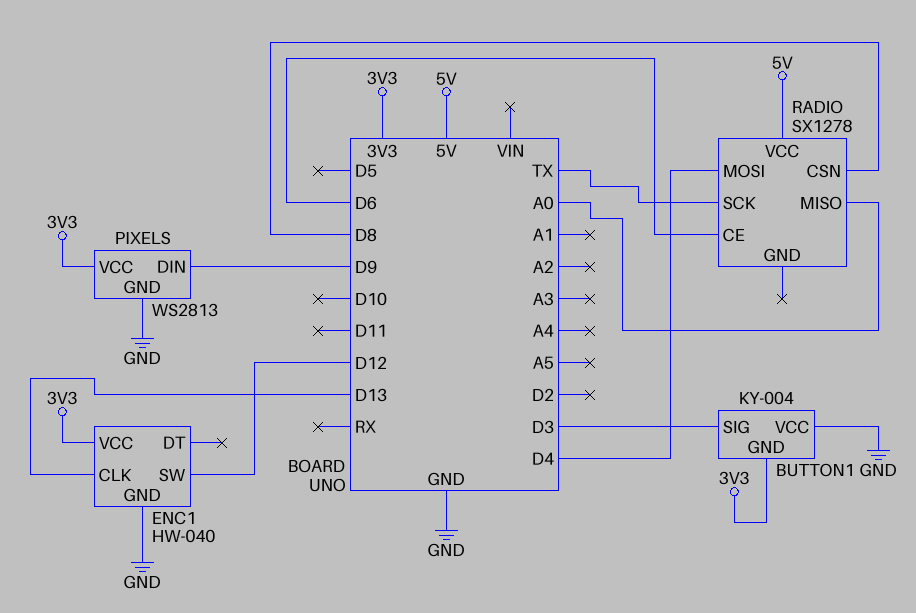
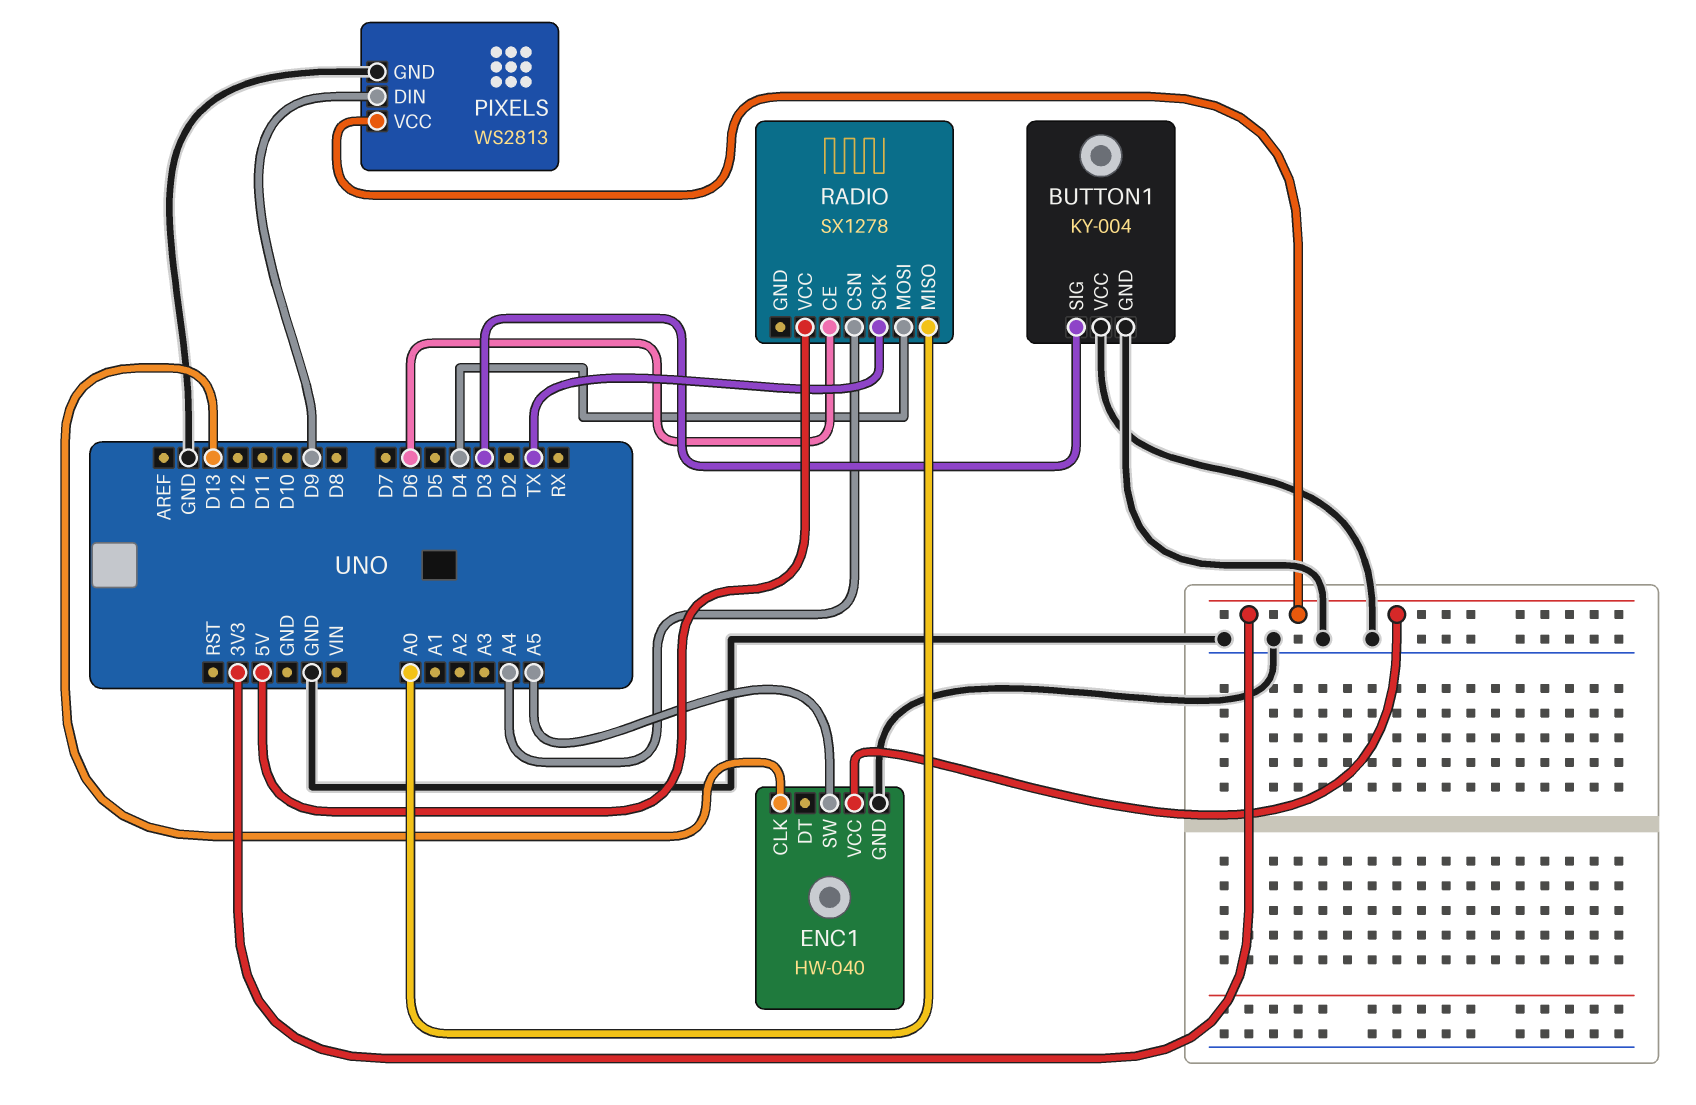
BUTTON1 pin GND: 3V3 -> GND
ENC1 pin SW: D12 -> A5
RADIO pin CSN: D8 -> A4

